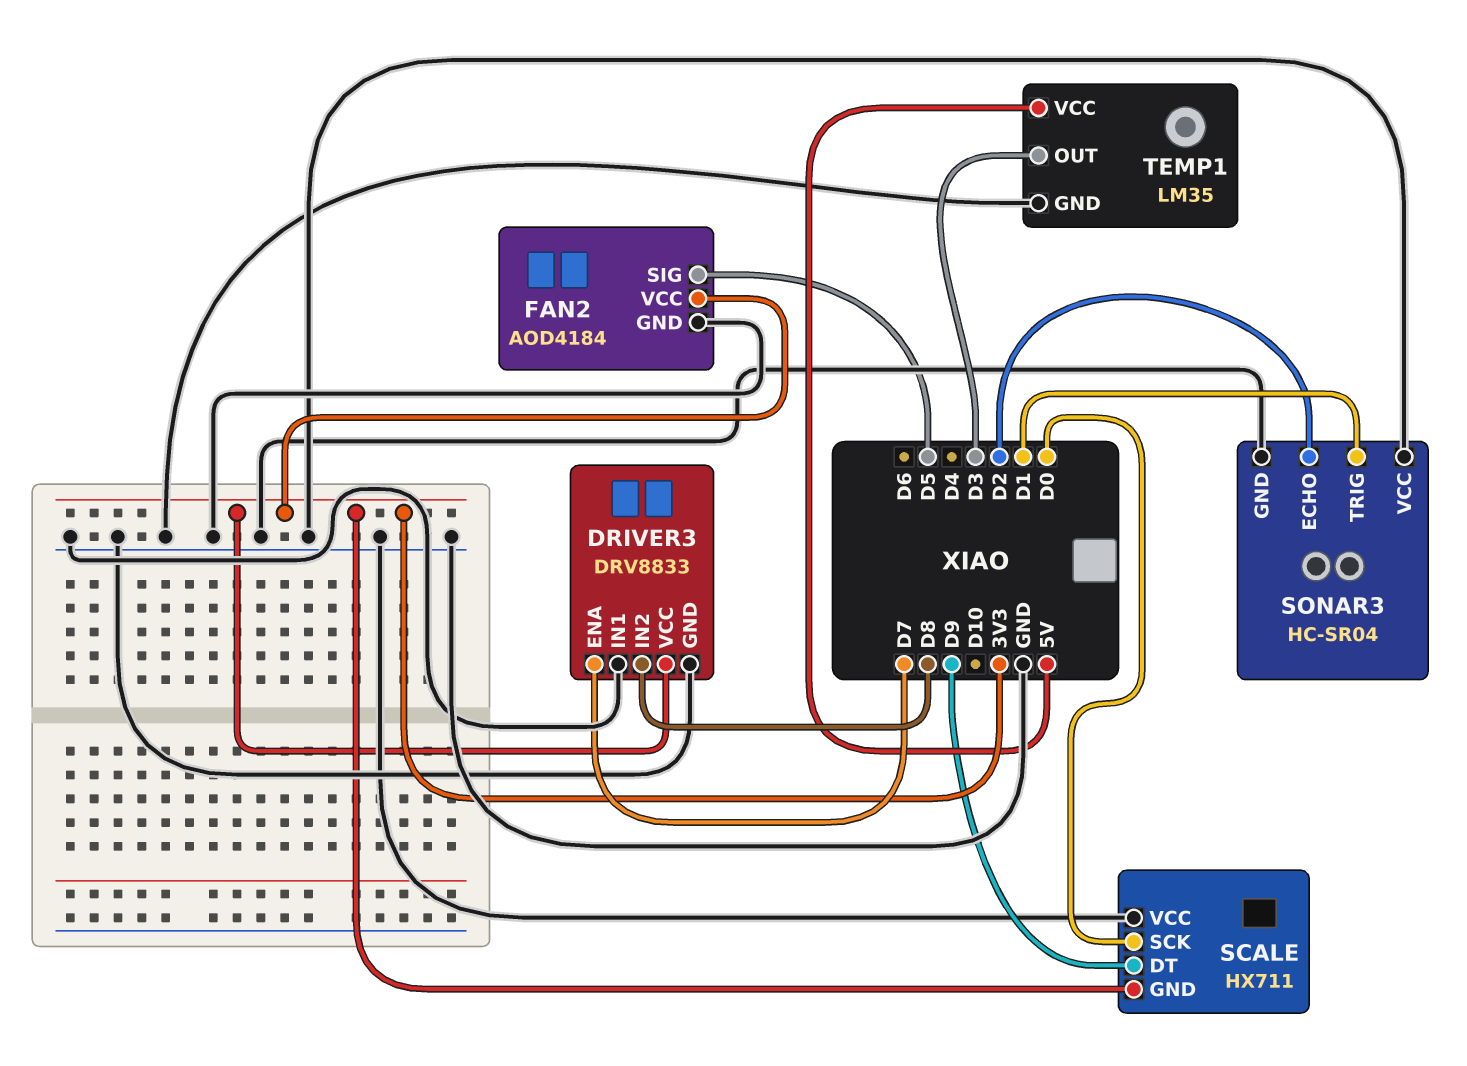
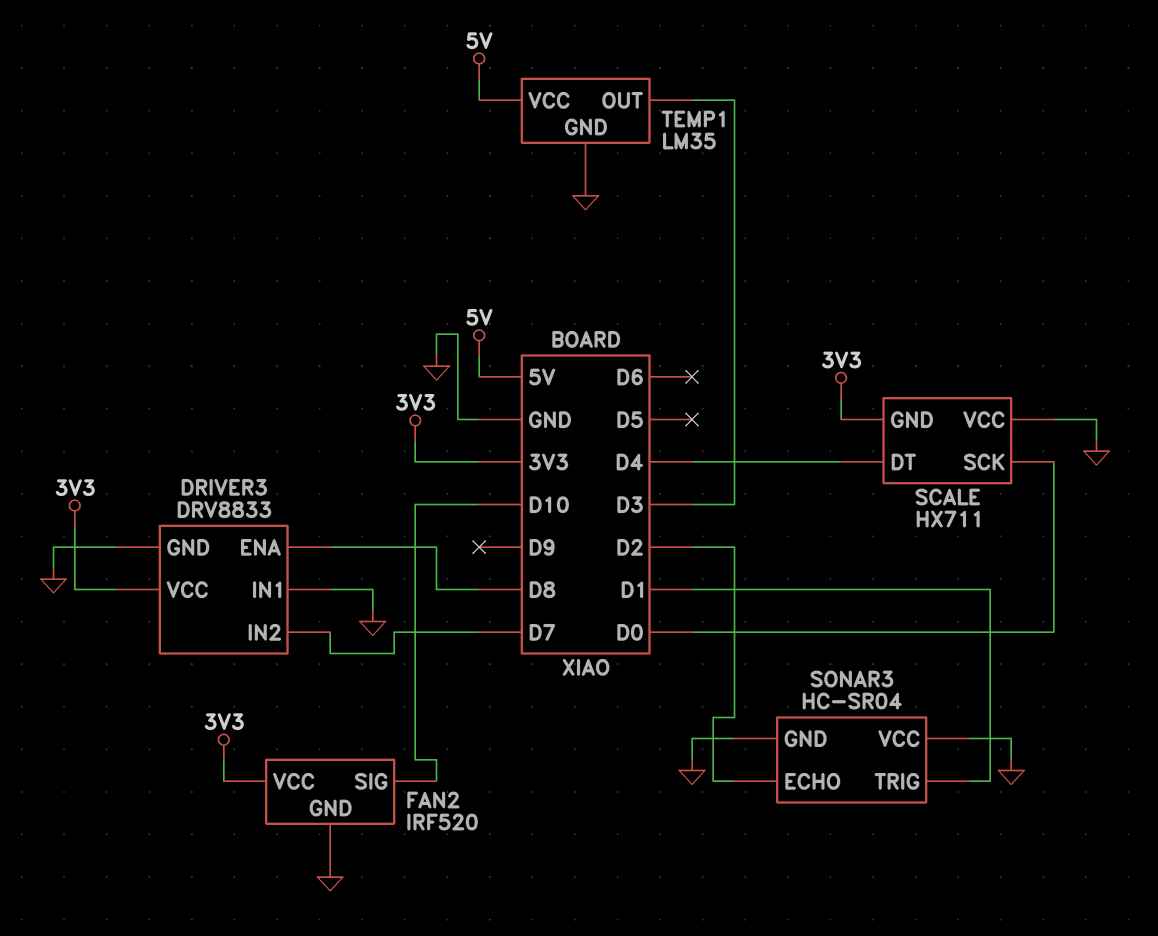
DRIVER3 pin ENA: D7 -> D8
DRIVER3 pin IN2: D8 -> D7
FAN2: AOD4184 -> IRF520
FAN2 pin SIG: D5 -> D10
SCALE pin DT: D9 -> D4

